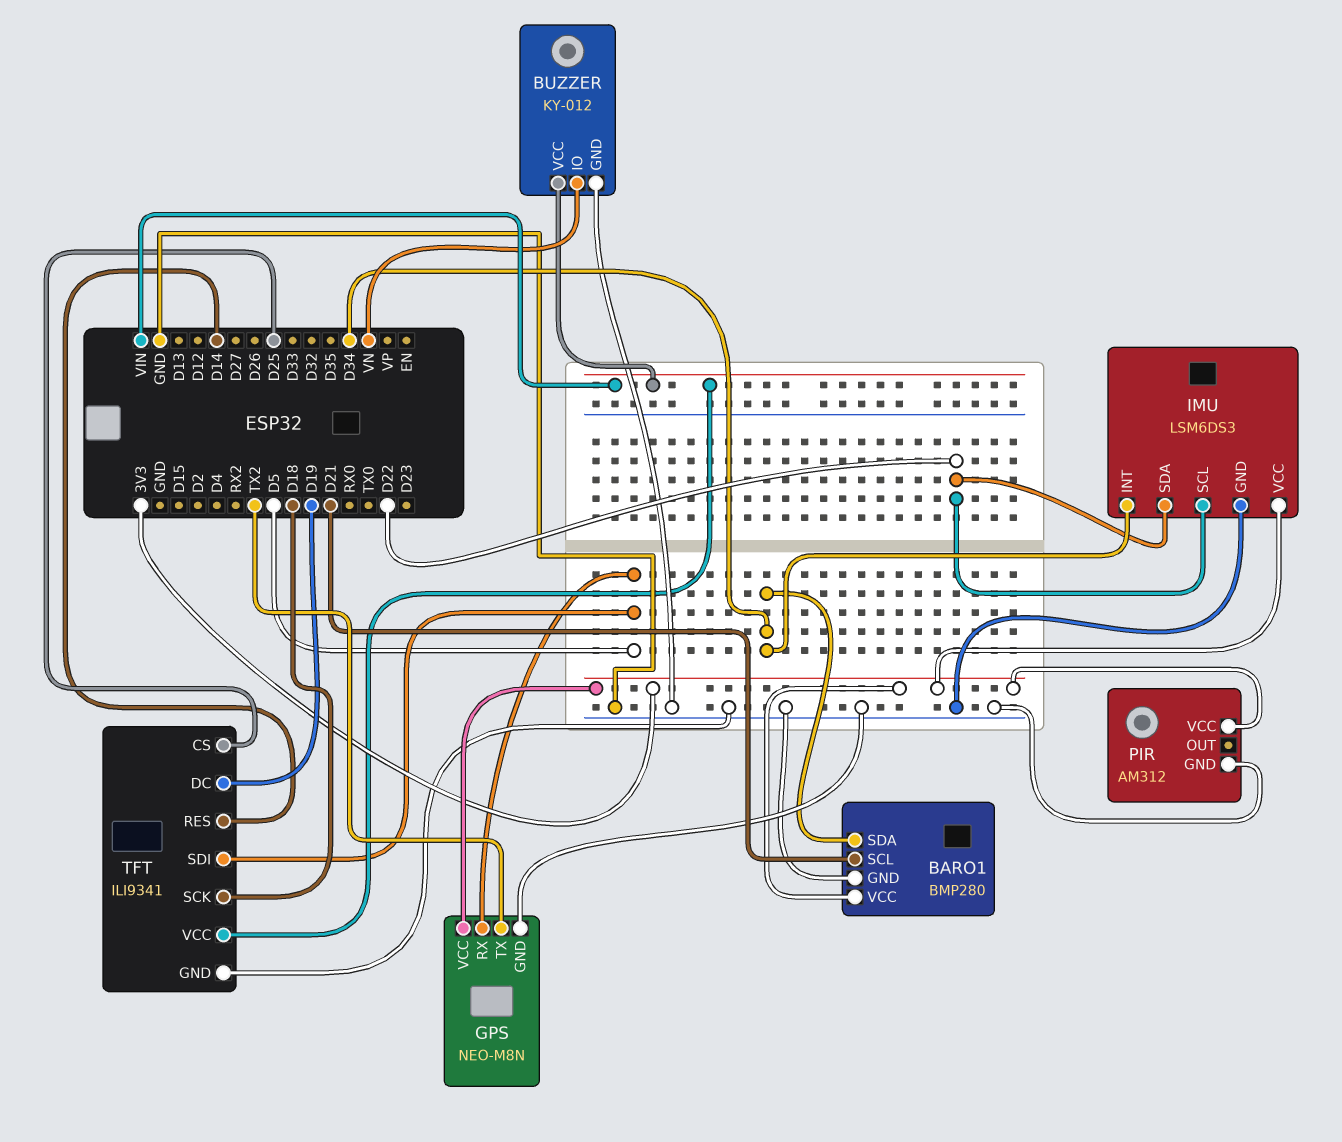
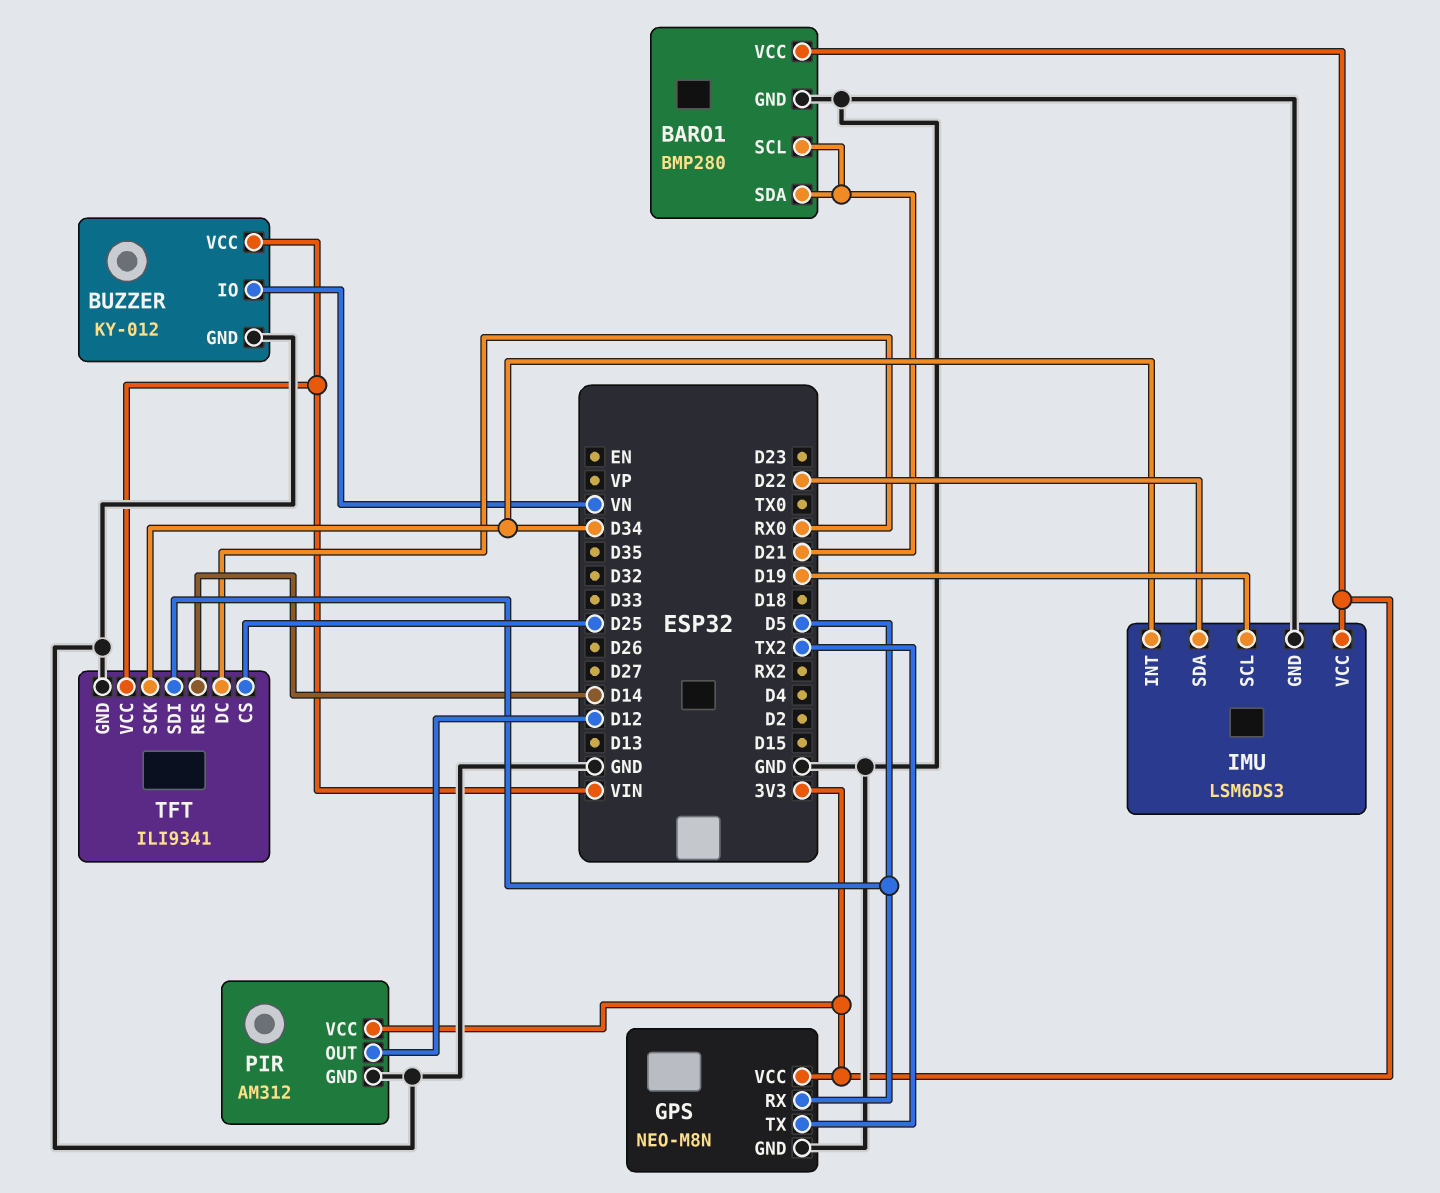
BARO1 pin SDA: D34 -> D21
IMU pin SCL: D22 -> D19
PIR pin OUT: none -> D12
TFT pin DC: D19 -> RX0
TFT pin SCK: D18 -> D34

